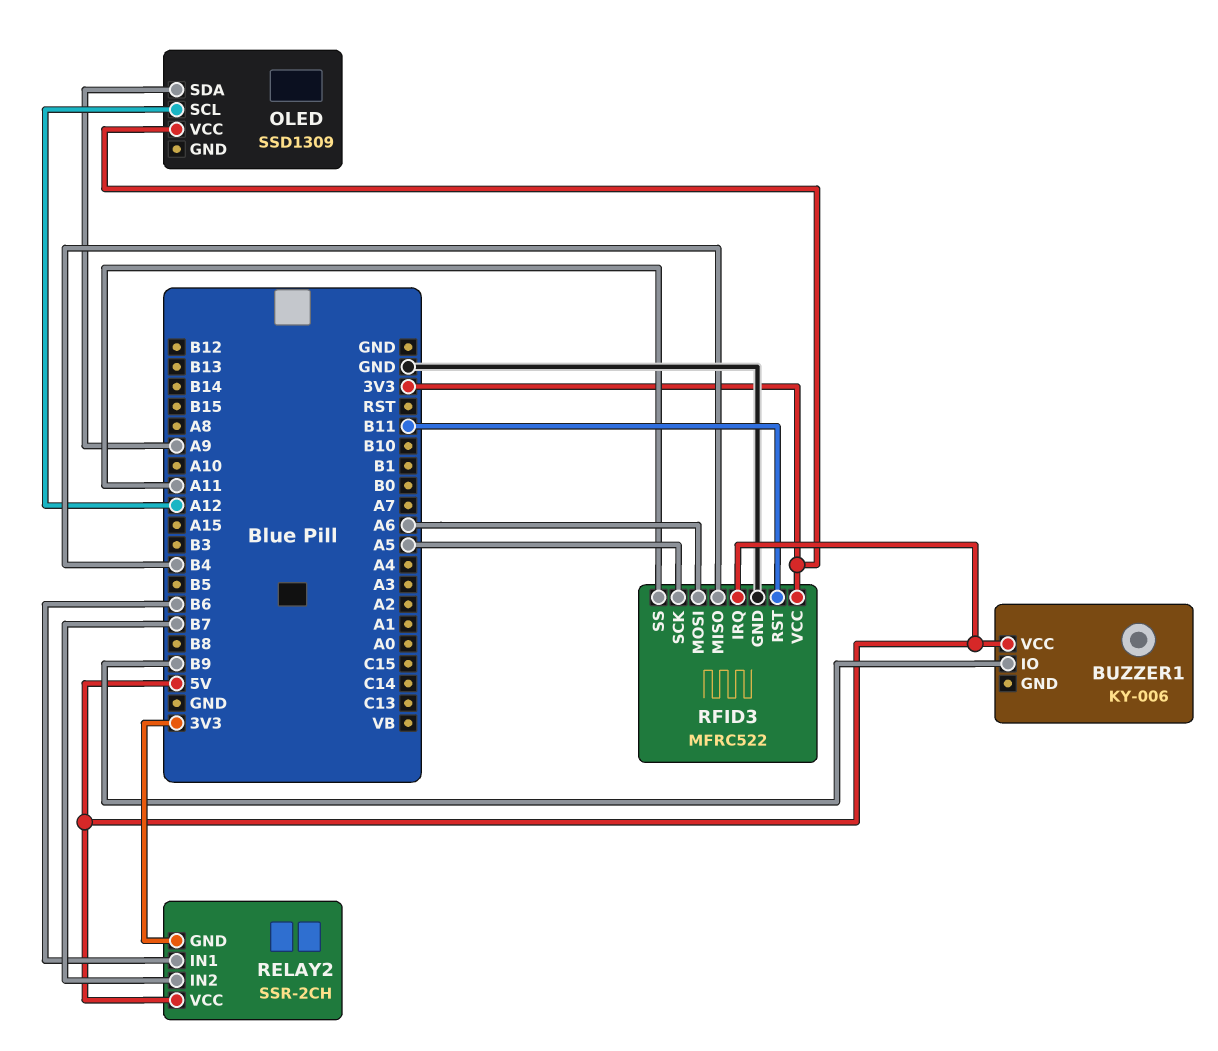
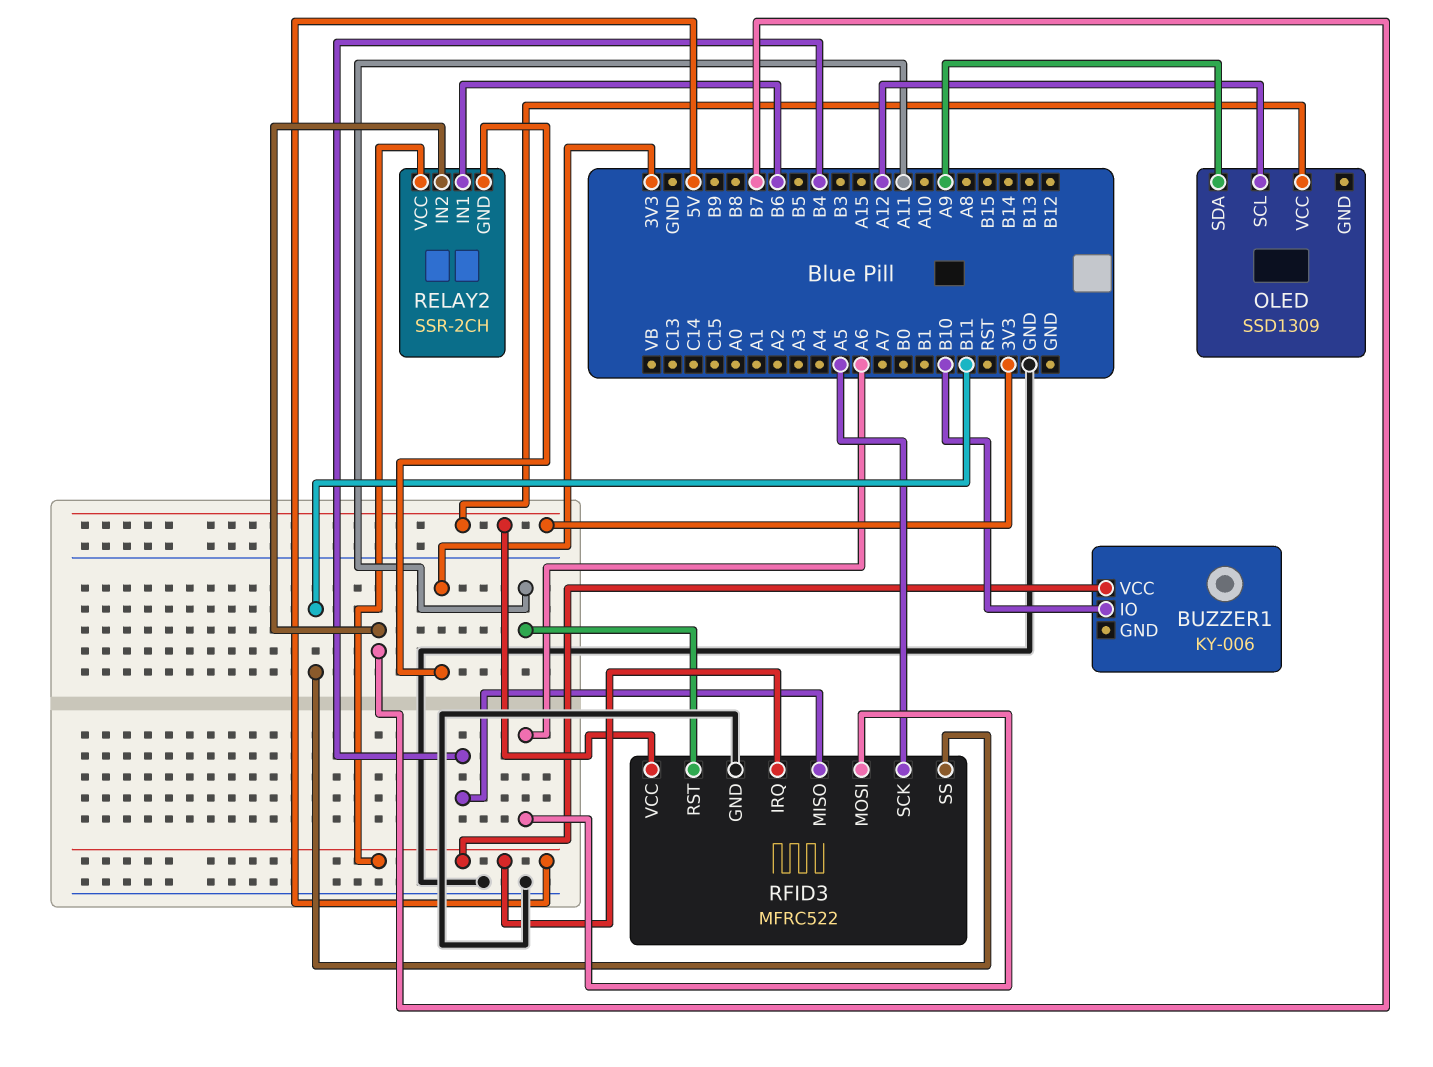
BUZZER1 pin IO: B9 -> B10
RFID3 pin RST: B11 -> A11
RFID3 pin SS: A11 -> B11

